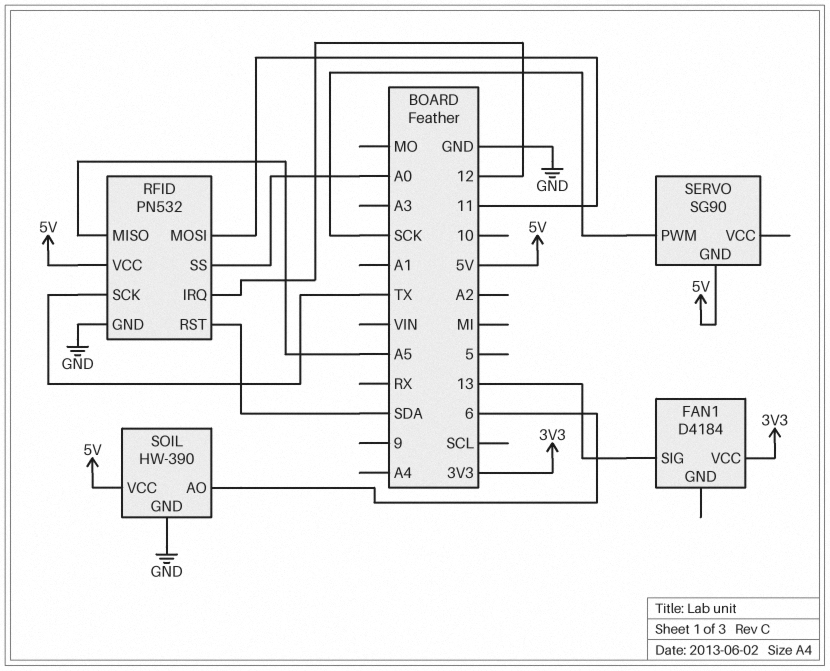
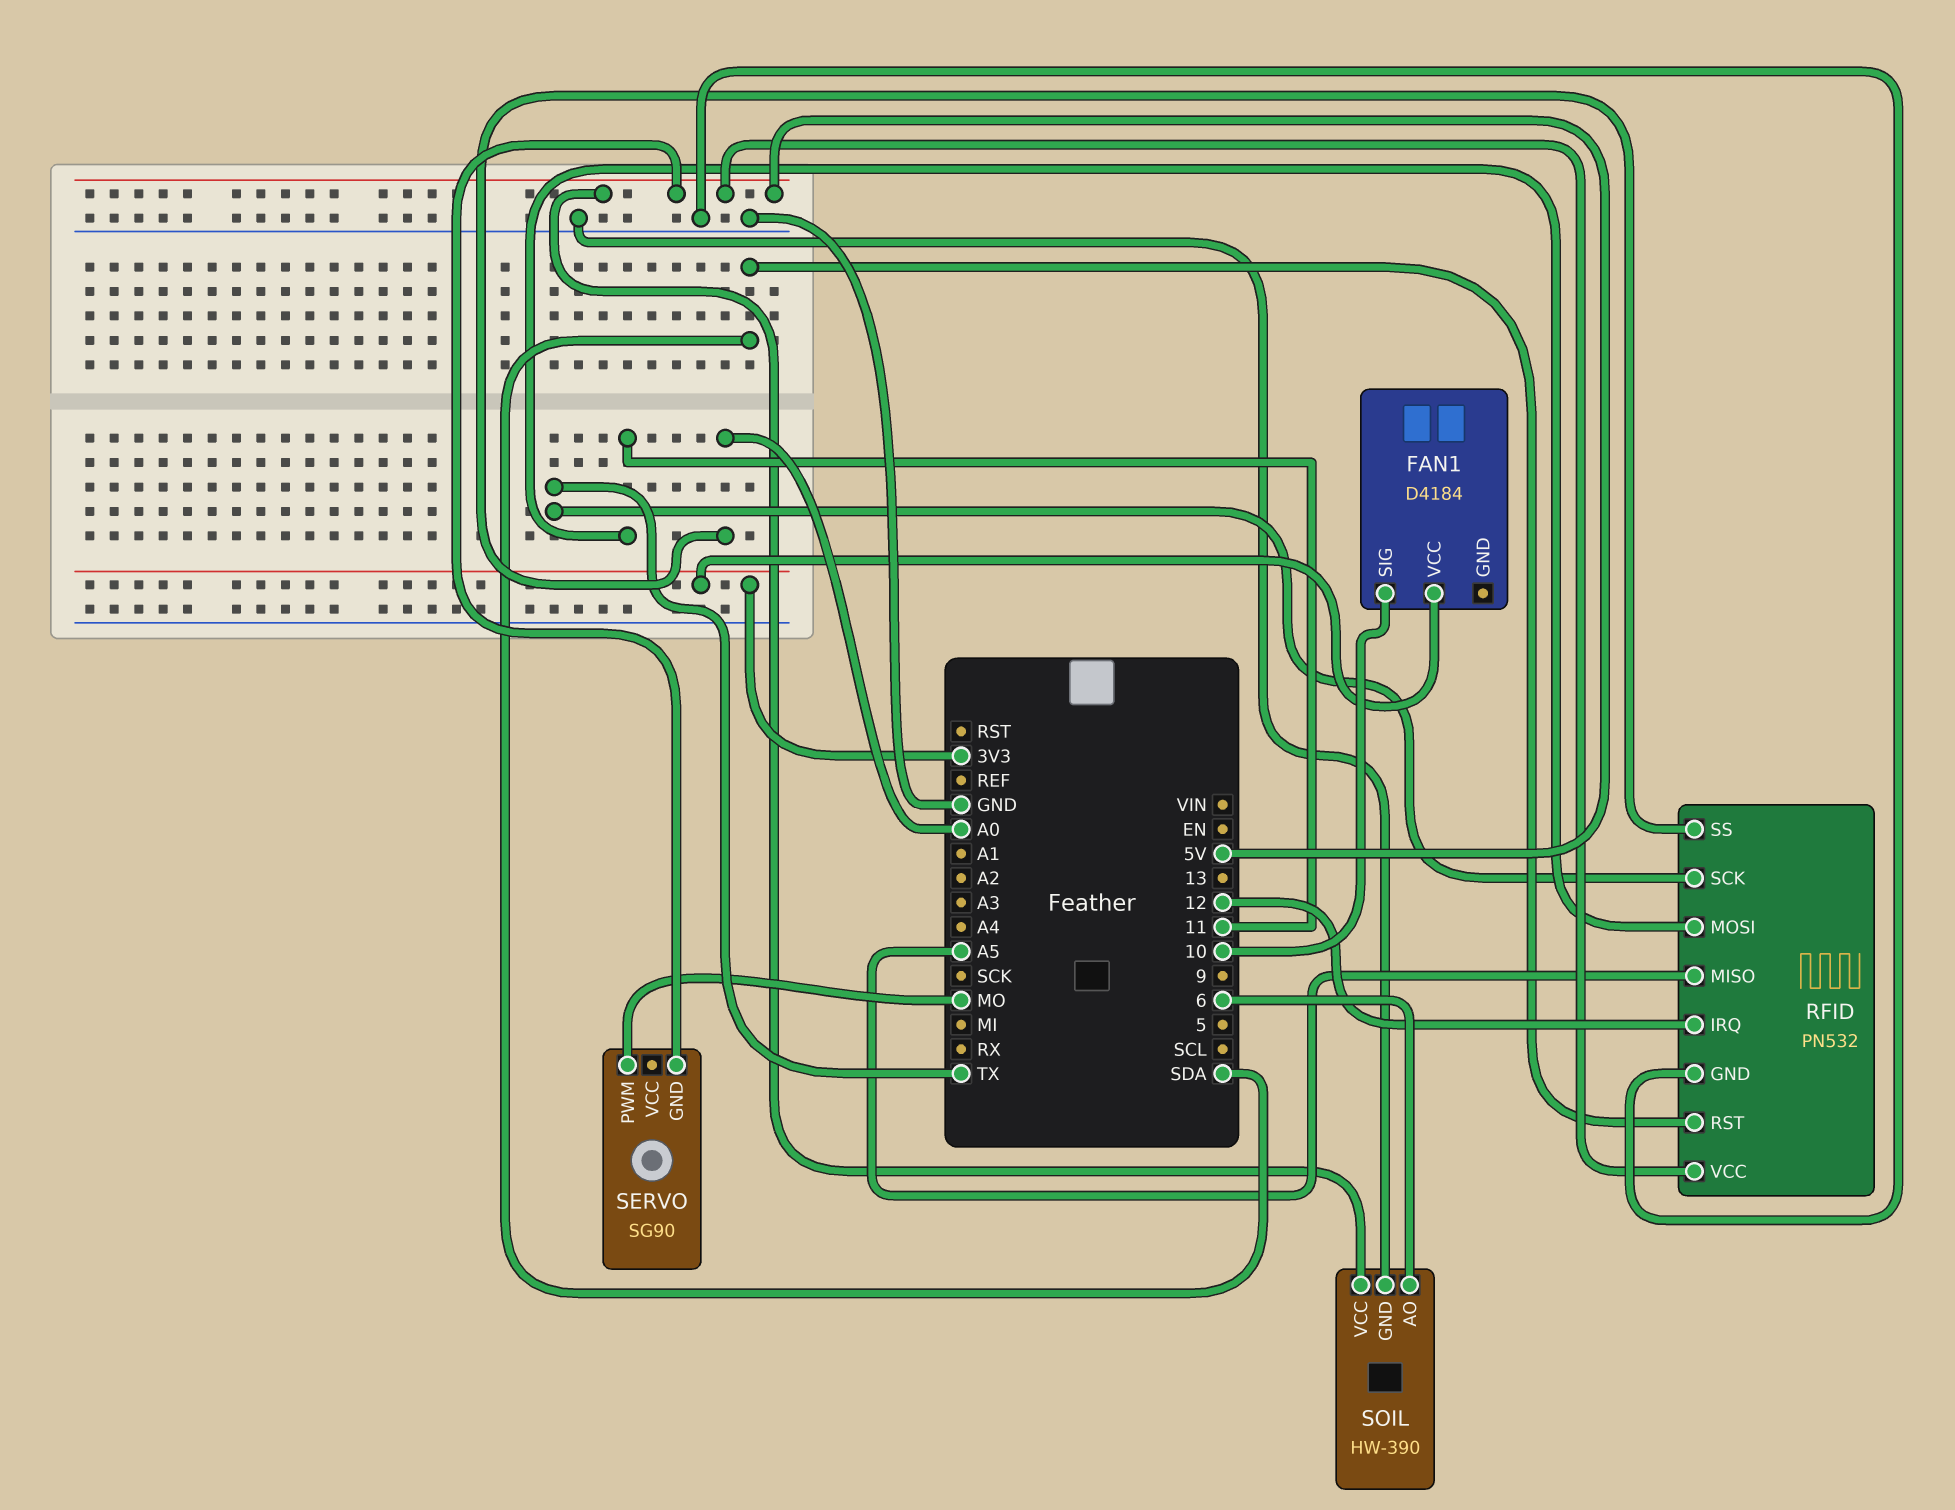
FAN1 pin SIG: 13 -> 10
SERVO pin PWM: SCK -> MO

